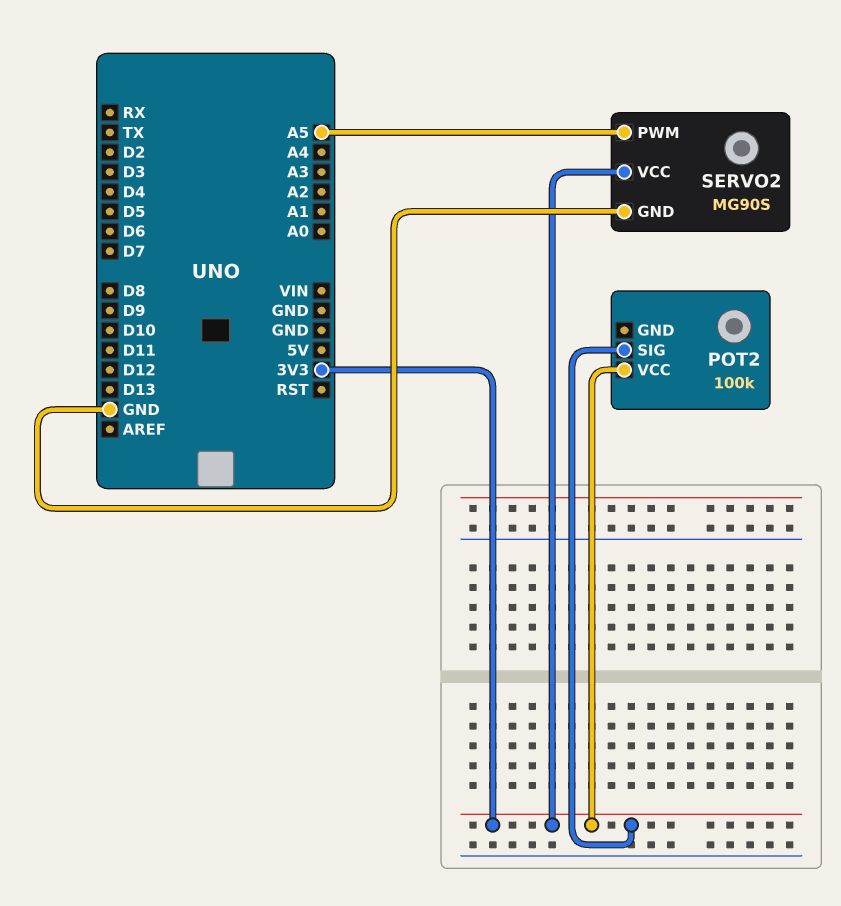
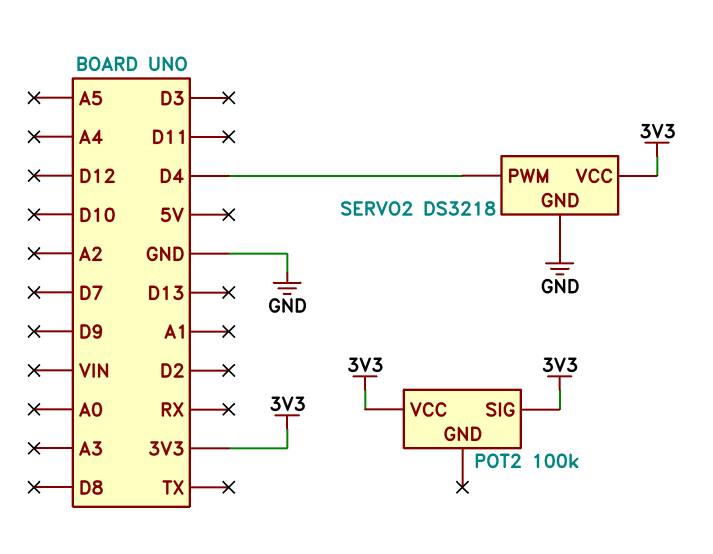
SERVO2: MG90S -> DS3218
SERVO2 pin PWM: A5 -> D4

